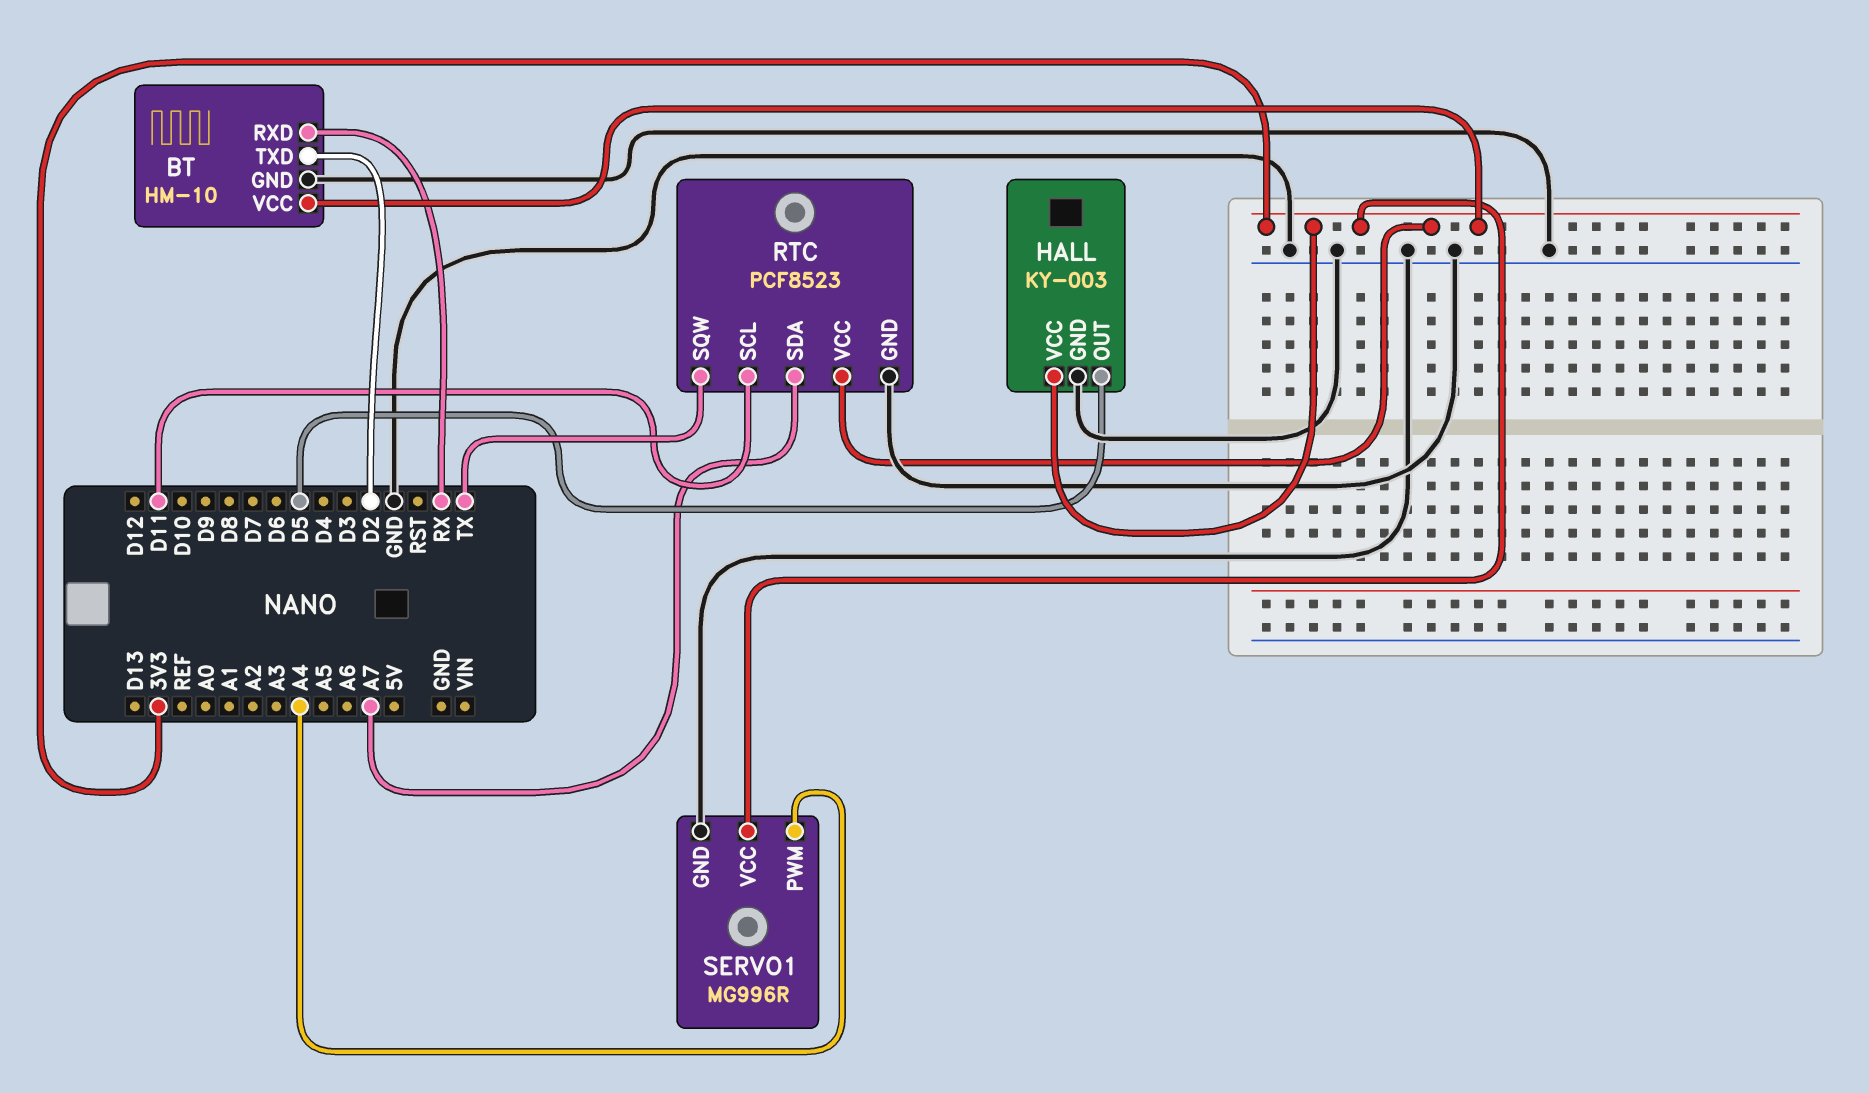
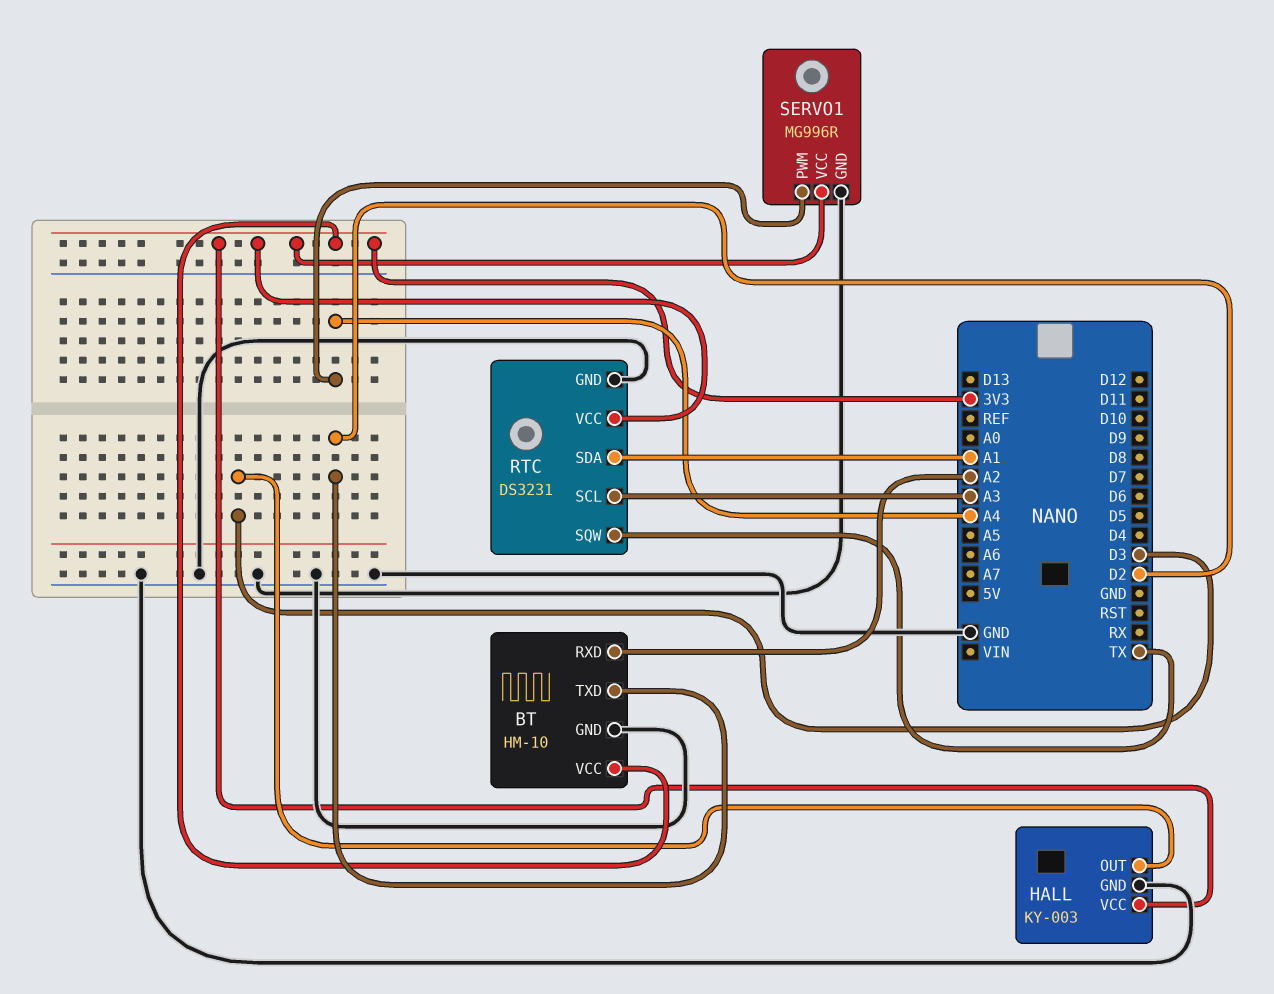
BT pin RXD: RX -> A2
HALL pin OUT: D5 -> D3
RTC: PCF8523 -> DS3231
RTC pin SCL: D11 -> A3
RTC pin SDA: A7 -> A1

